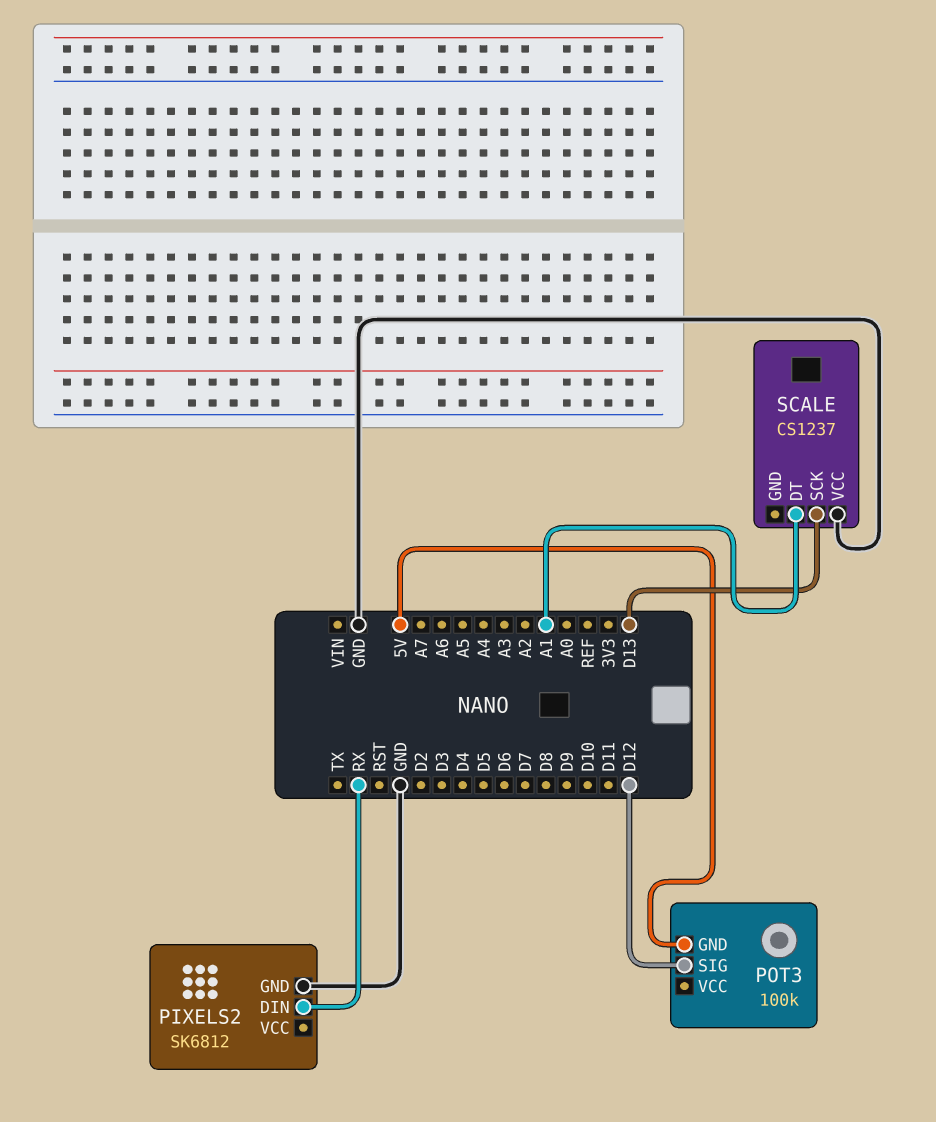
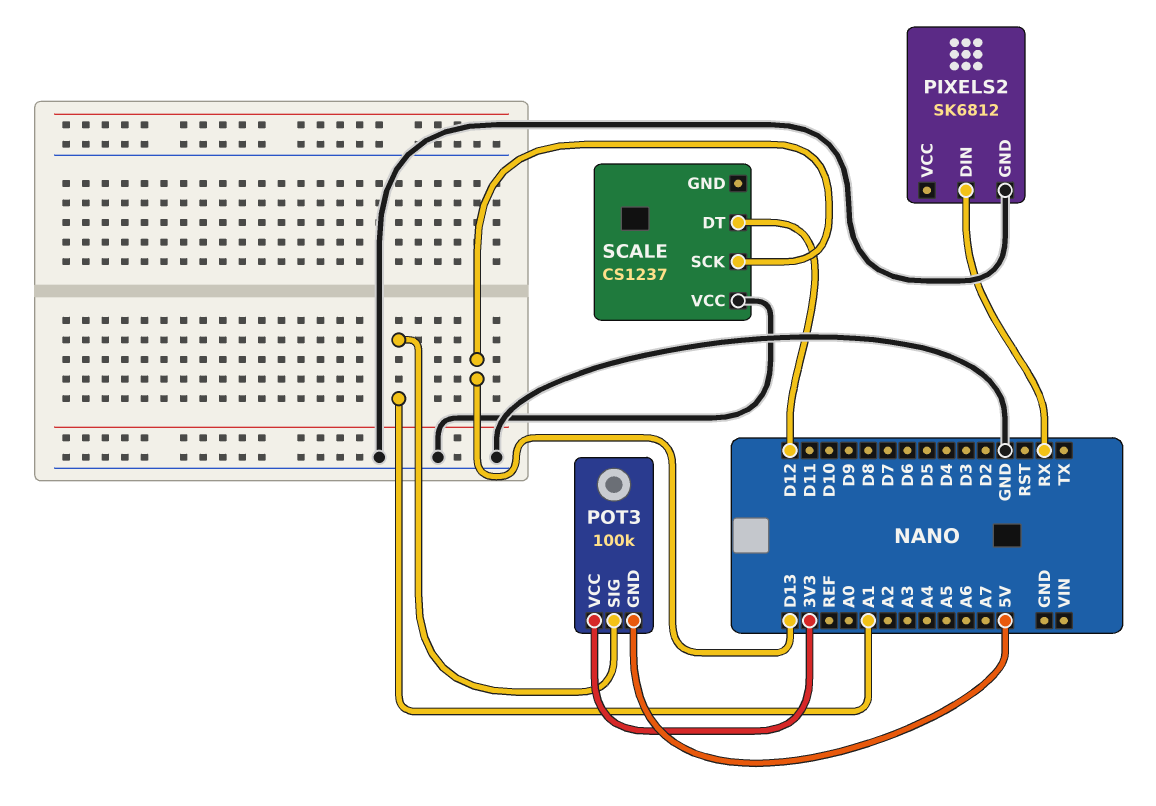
POT3 pin SIG: D12 -> A1
POT3 pin VCC: none -> 3V3
SCALE pin DT: A1 -> D12

